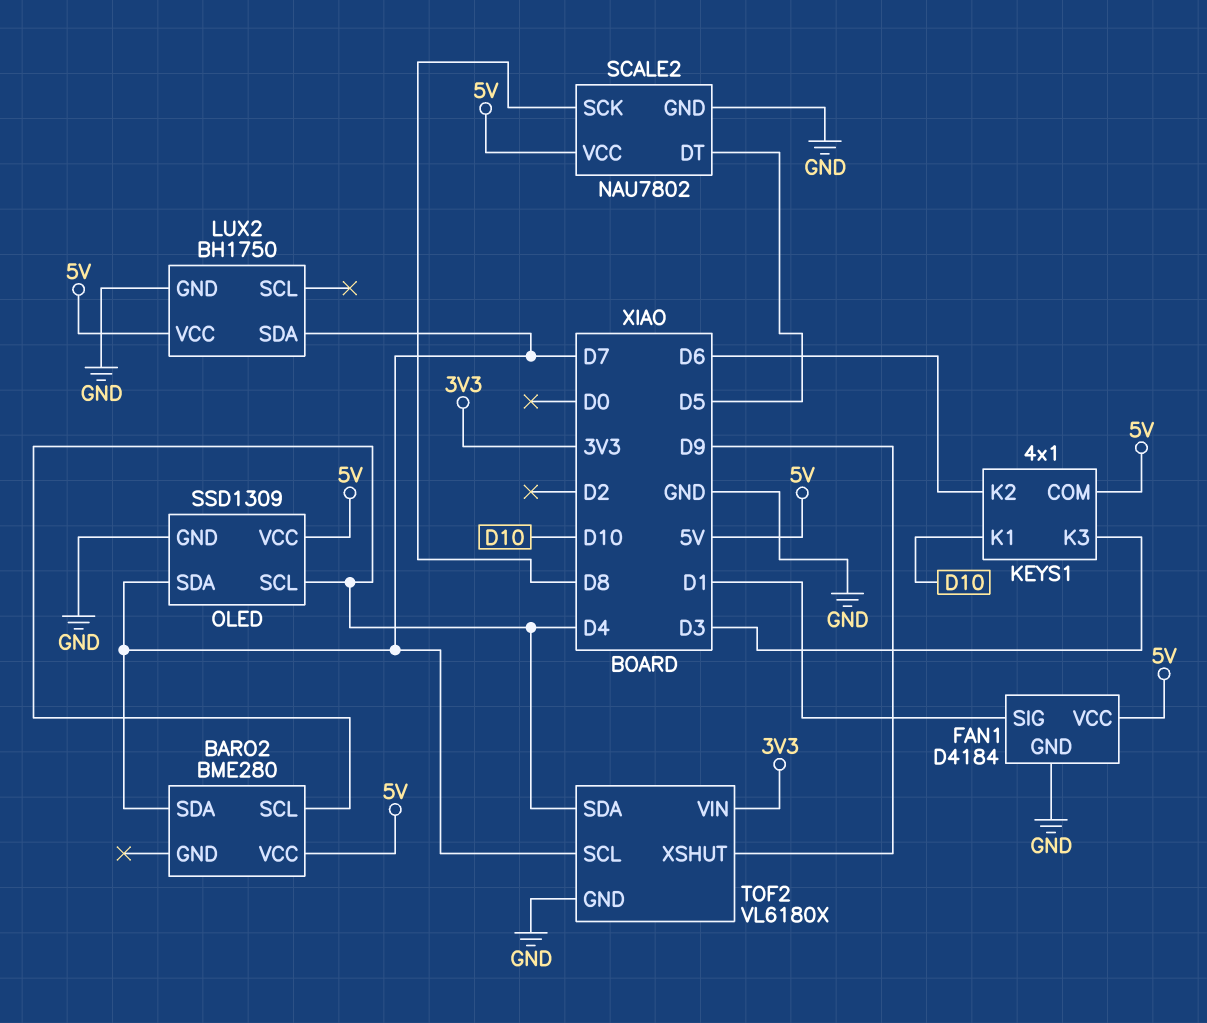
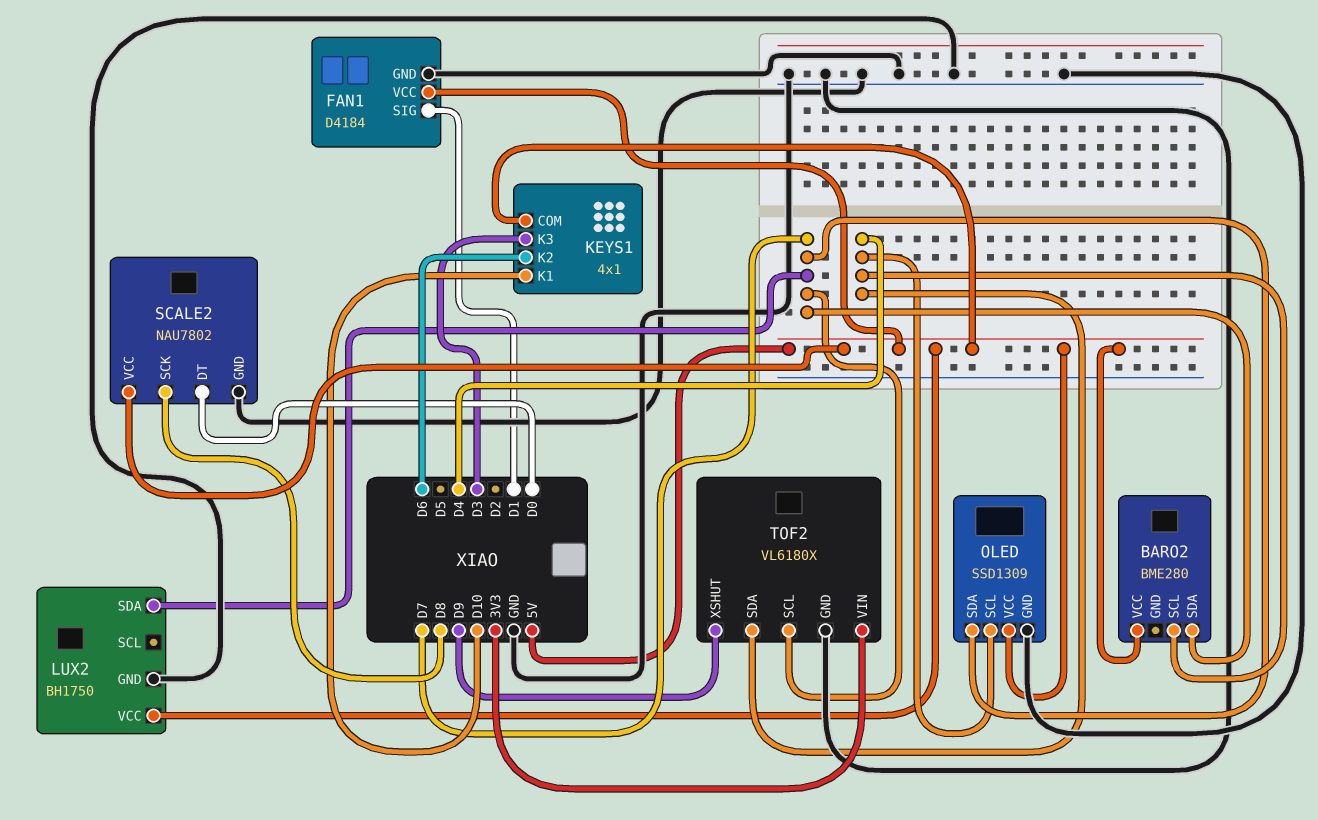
SCALE2 pin DT: D5 -> D0

